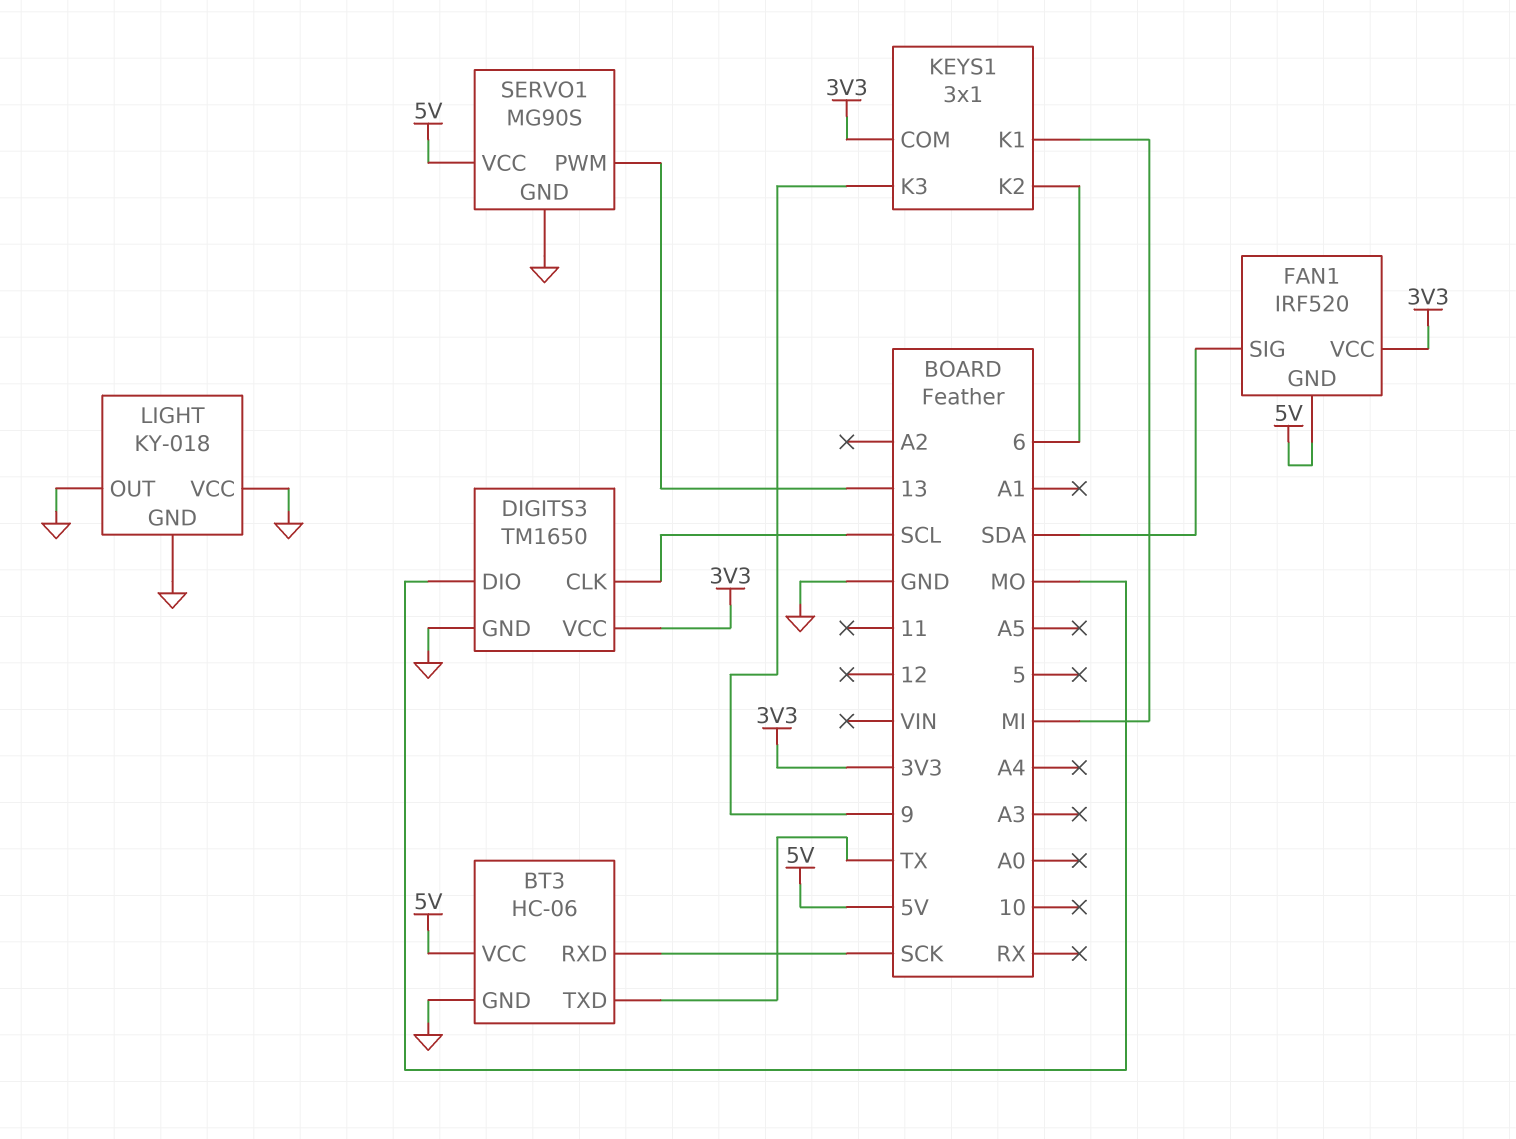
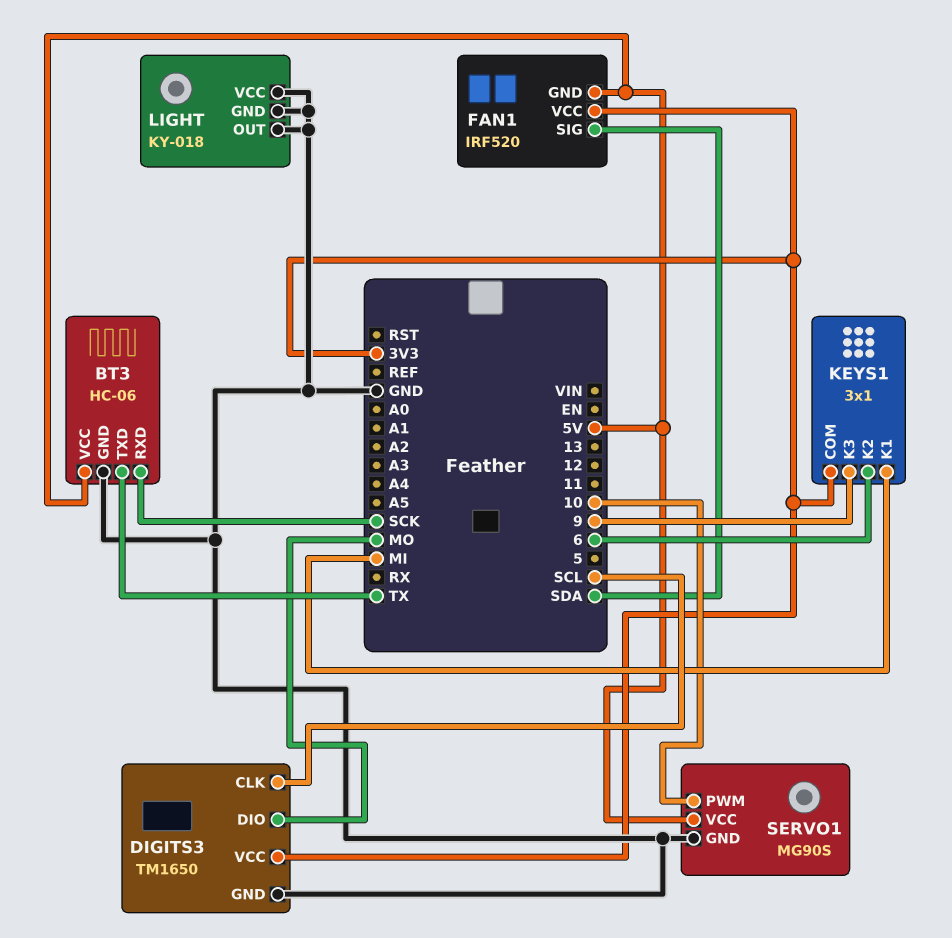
SERVO1 pin PWM: 13 -> 10

